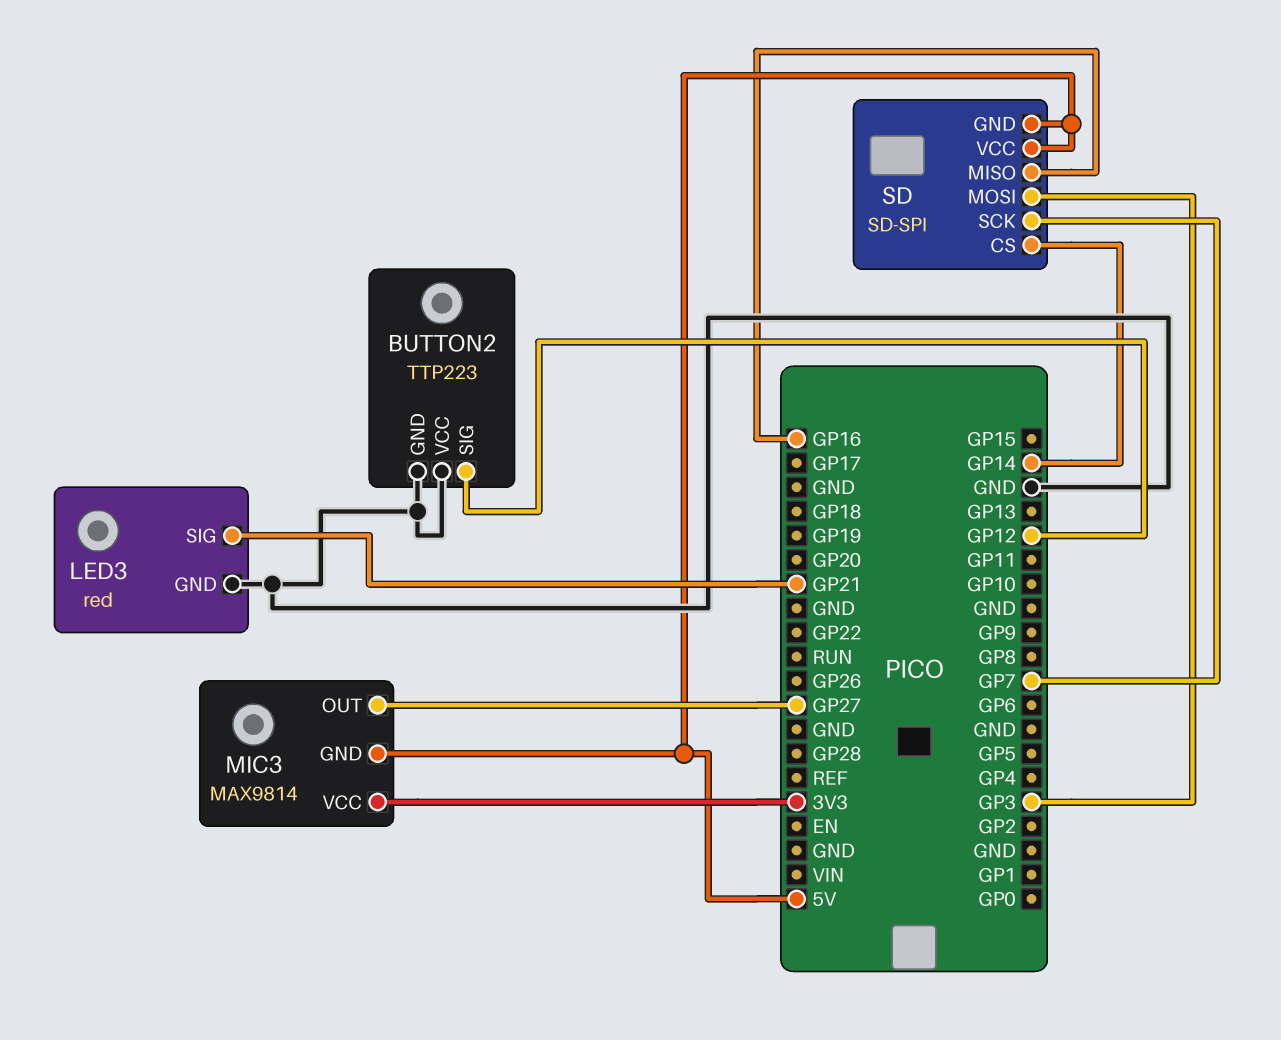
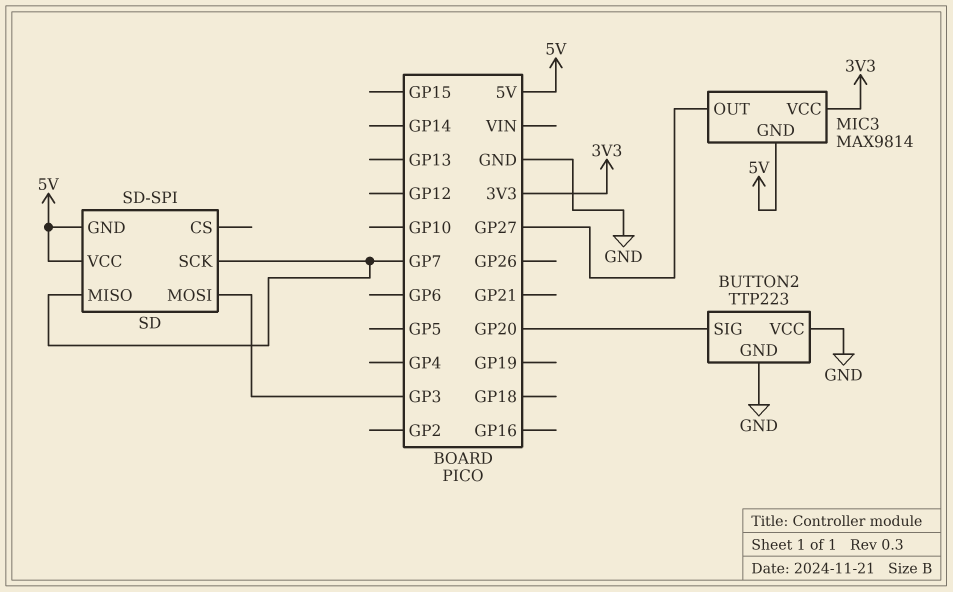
BUTTON2 pin SIG: GP12 -> GP20
LED3: red -> none
LED3 pin GND: GND -> none
LED3 pin SIG: GP21 -> none
SD pin CS: GP14 -> none
SD pin MISO: GP16 -> GP7

